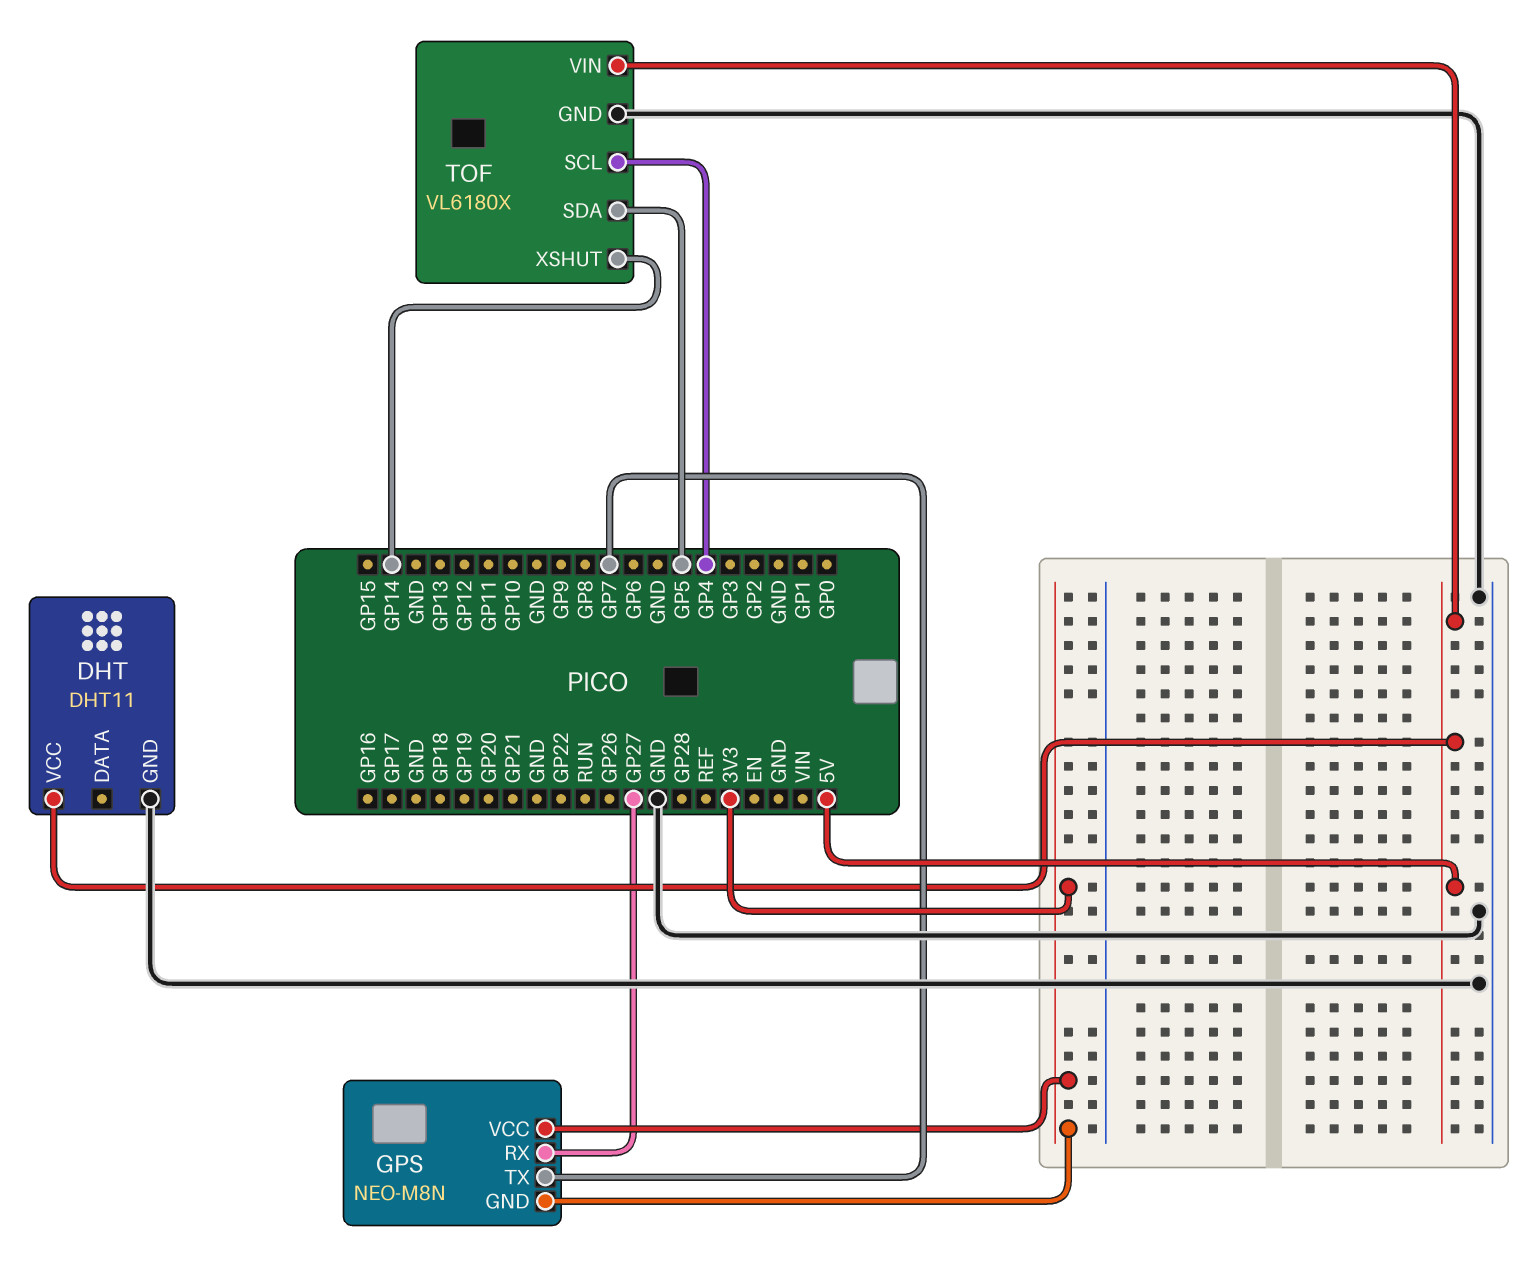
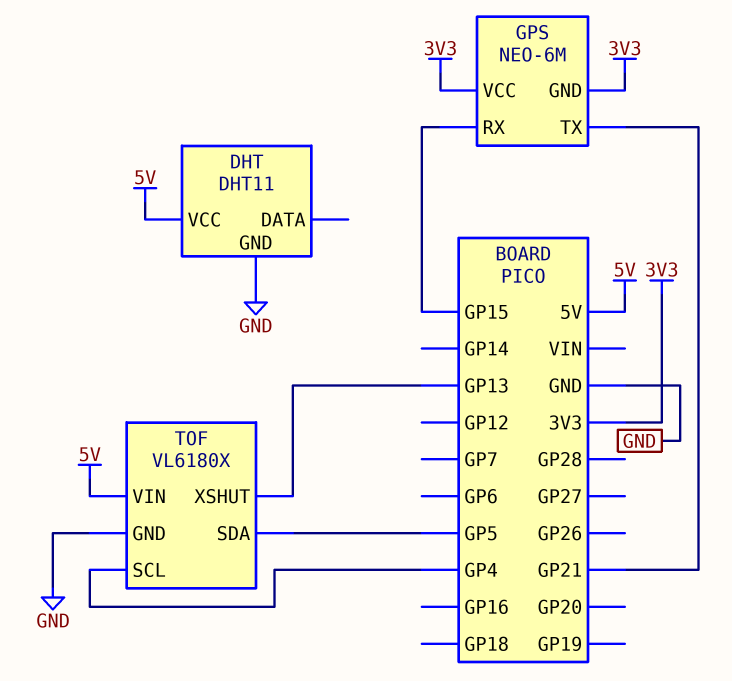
GPS: NEO-M8N -> NEO-6M
GPS pin RX: GP27 -> GP15
GPS pin TX: GP7 -> GP21
TOF pin XSHUT: GP14 -> GP13

